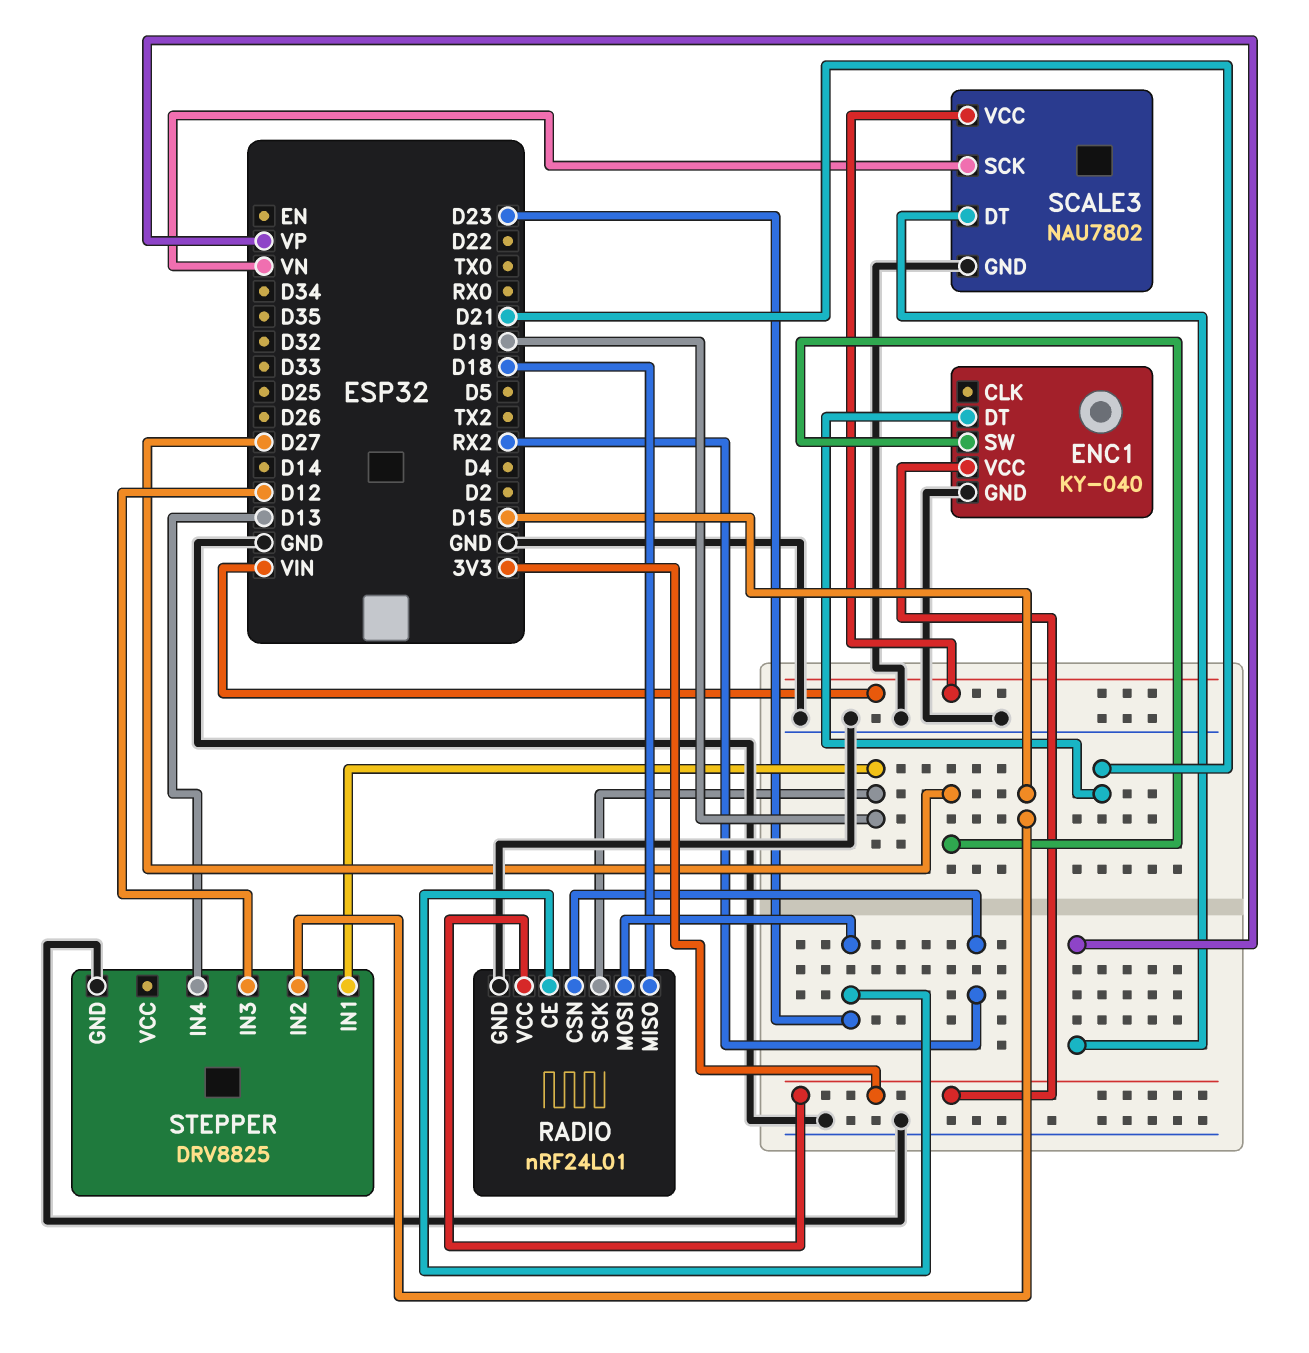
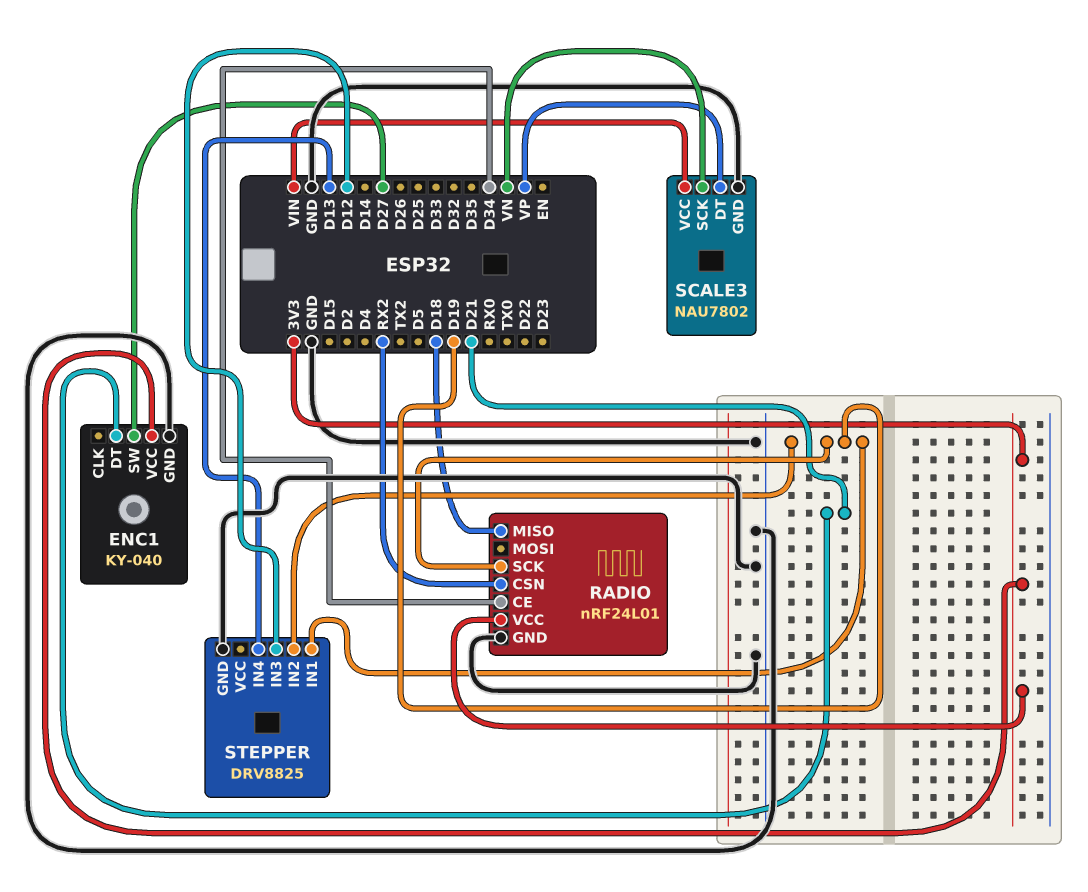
RADIO pin CE: D23 -> D34
RADIO pin MOSI: D23 -> none
STEPPER pin IN2: D15 -> D19

